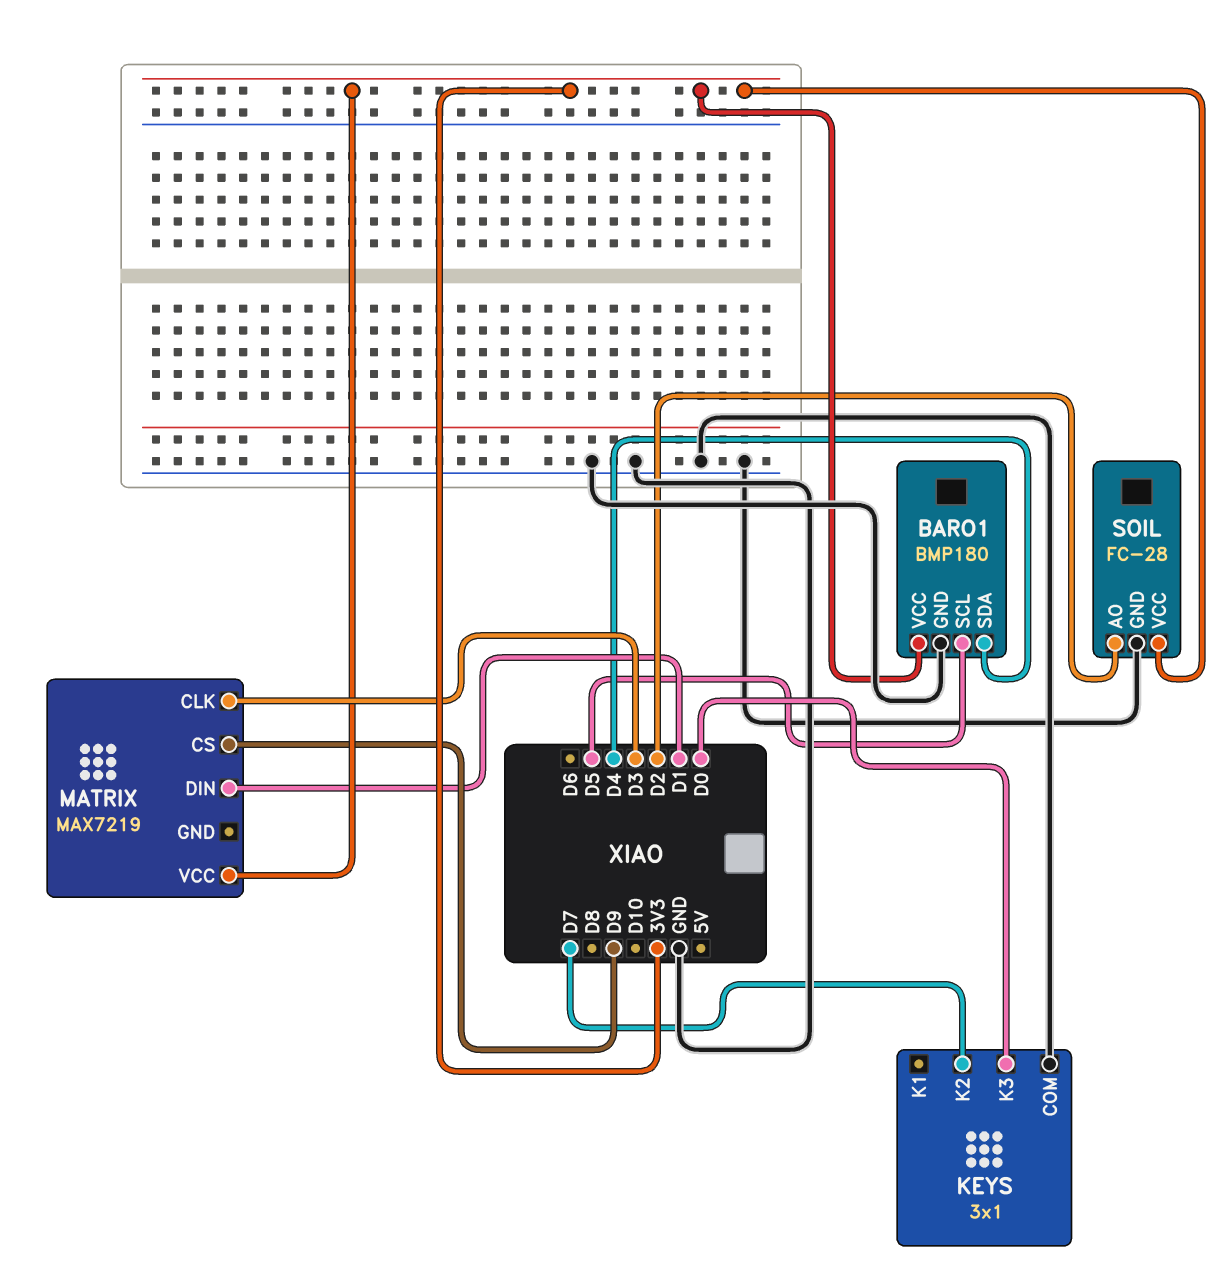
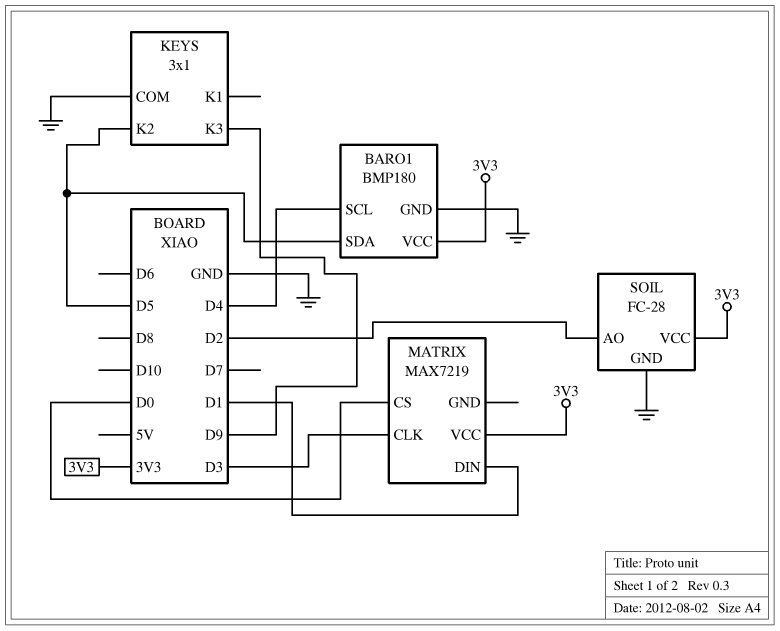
BARO1 pin SCL: D5 -> D4
BARO1 pin SDA: D4 -> D5
KEYS pin K2: D7 -> D5
KEYS pin K3: D0 -> D9
MATRIX pin CS: D9 -> D0

